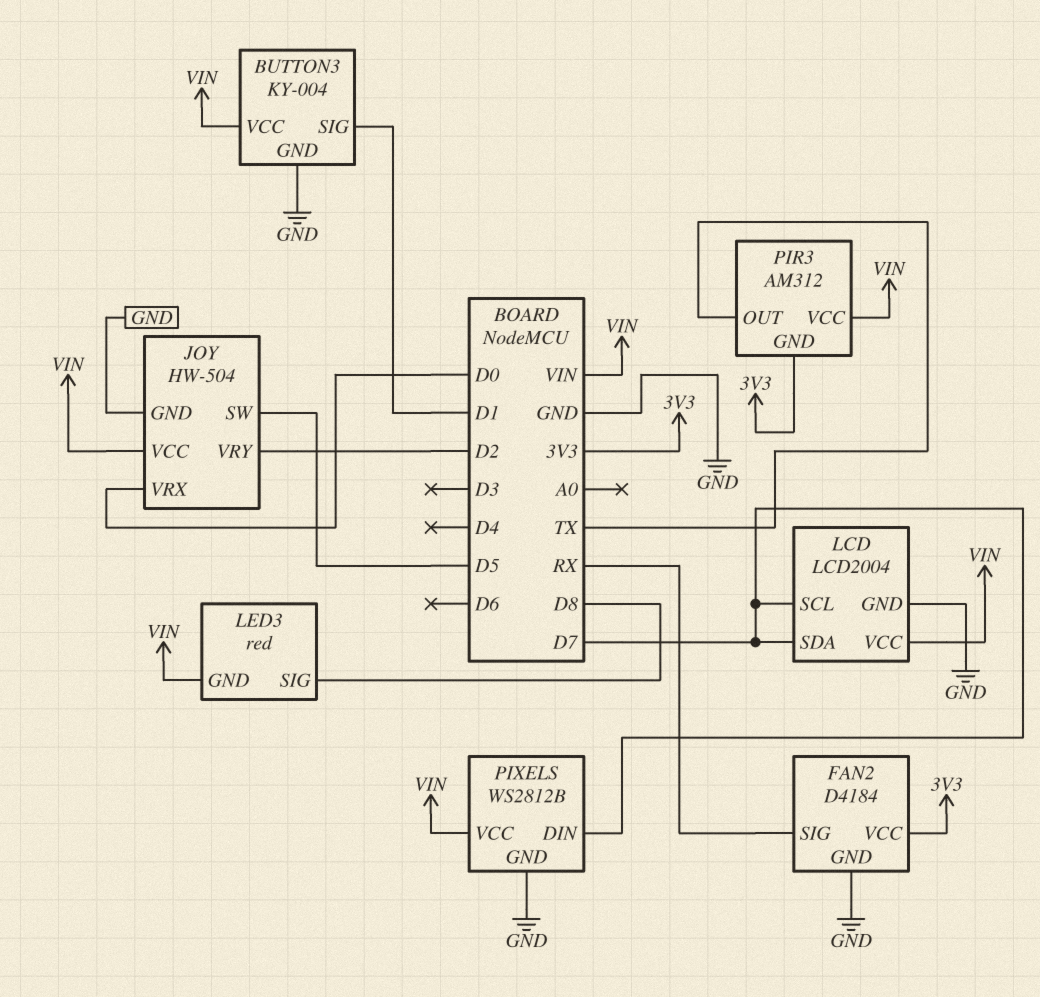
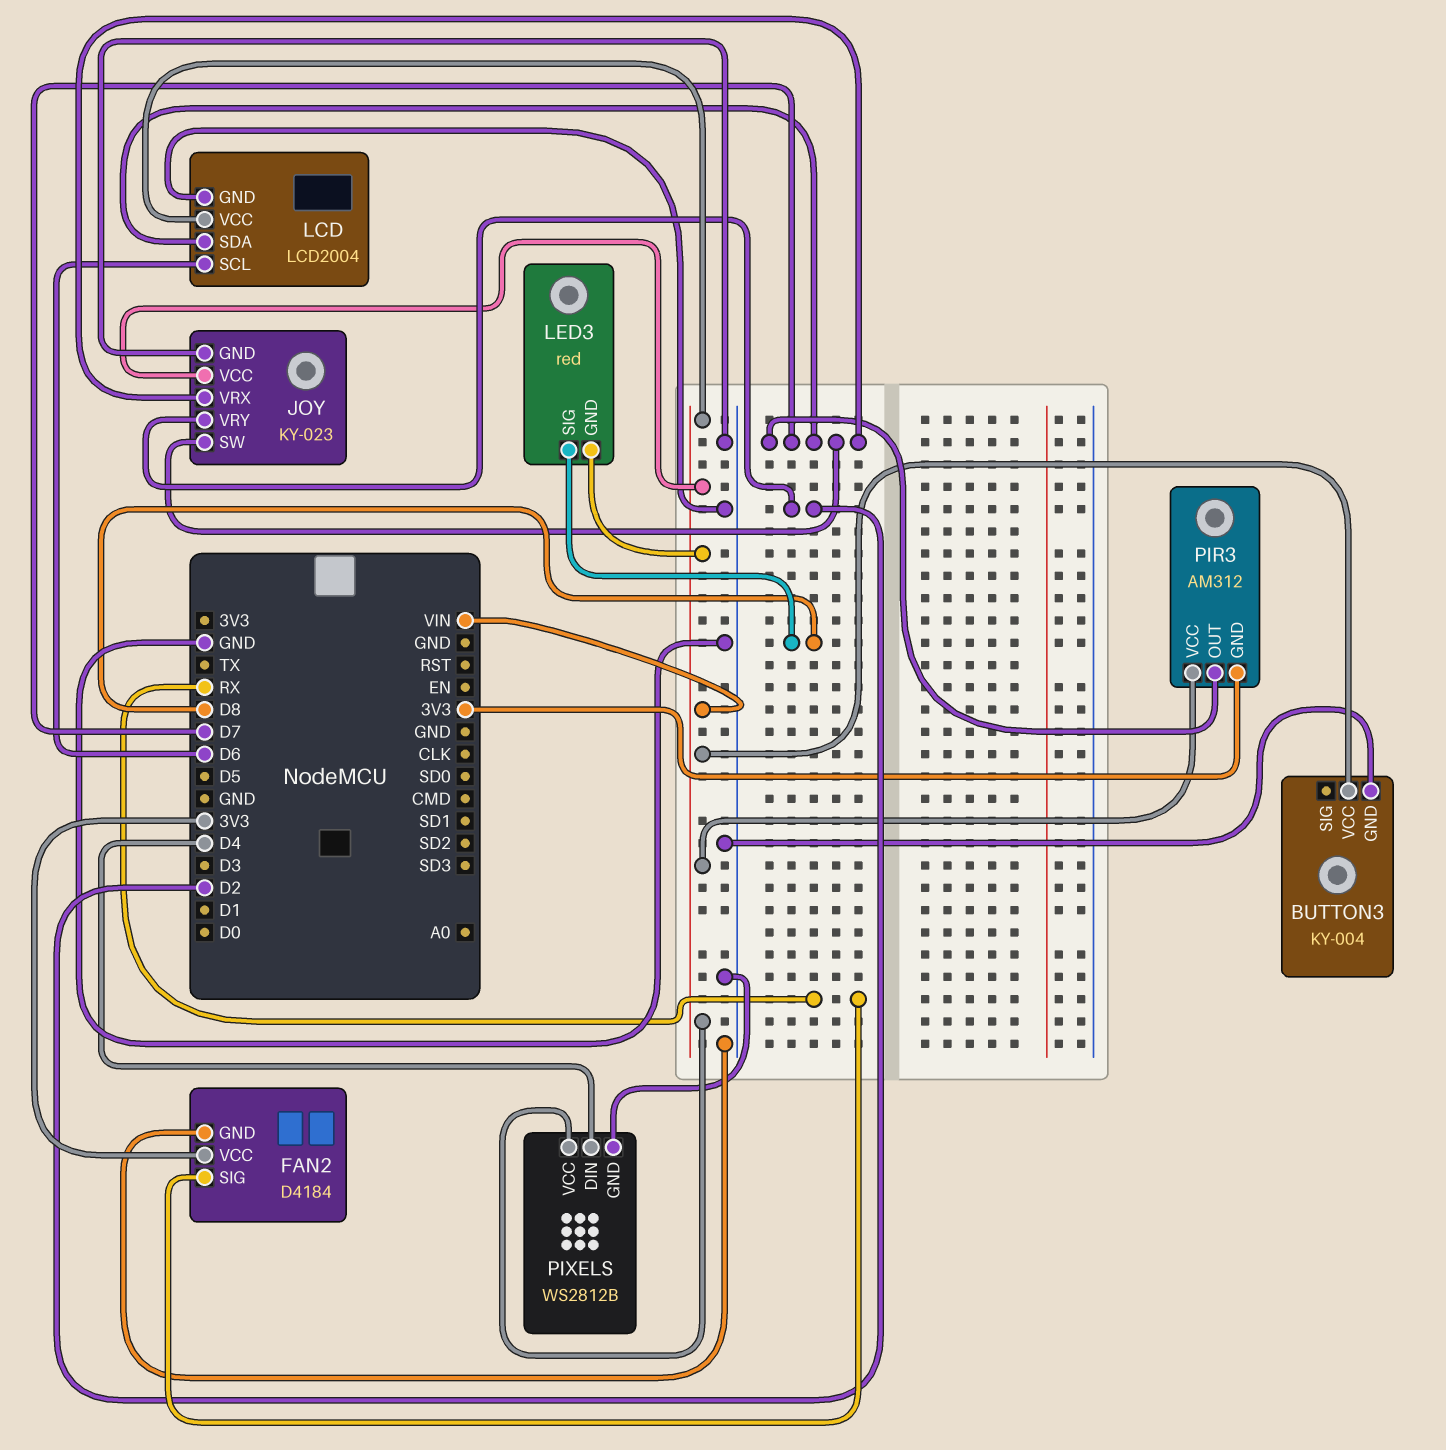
BUTTON3 pin SIG: D1 -> none
JOY: HW-504 -> KY-023
JOY pin SW: D5 -> D7
JOY pin VRX: D0 -> D7
LCD pin SCL: D7 -> D6
PIR3 pin OUT: TX -> D7
PIXELS pin DIN: D7 -> D4

